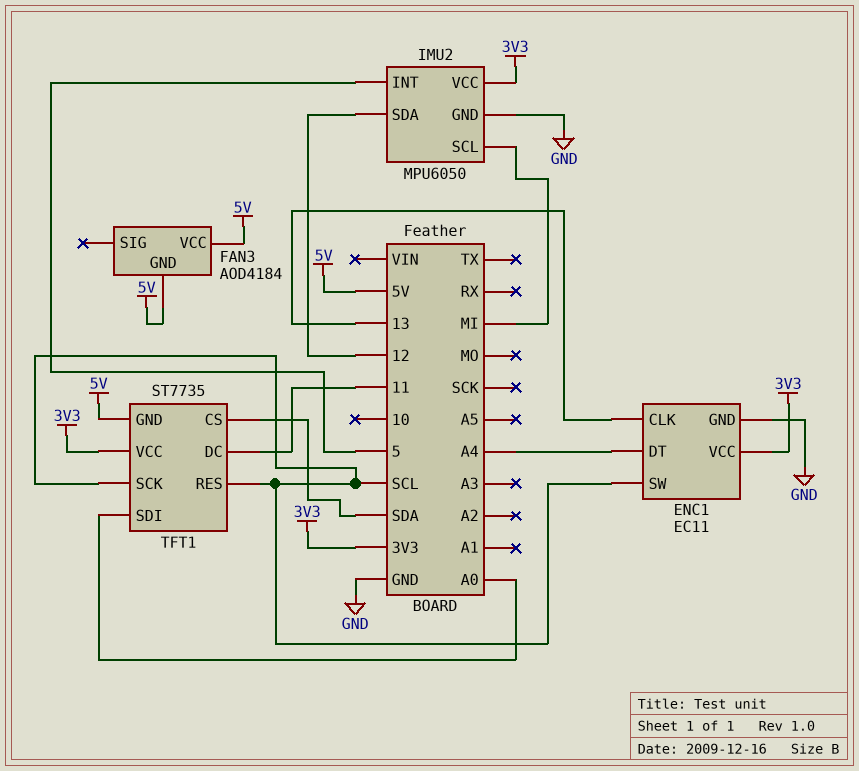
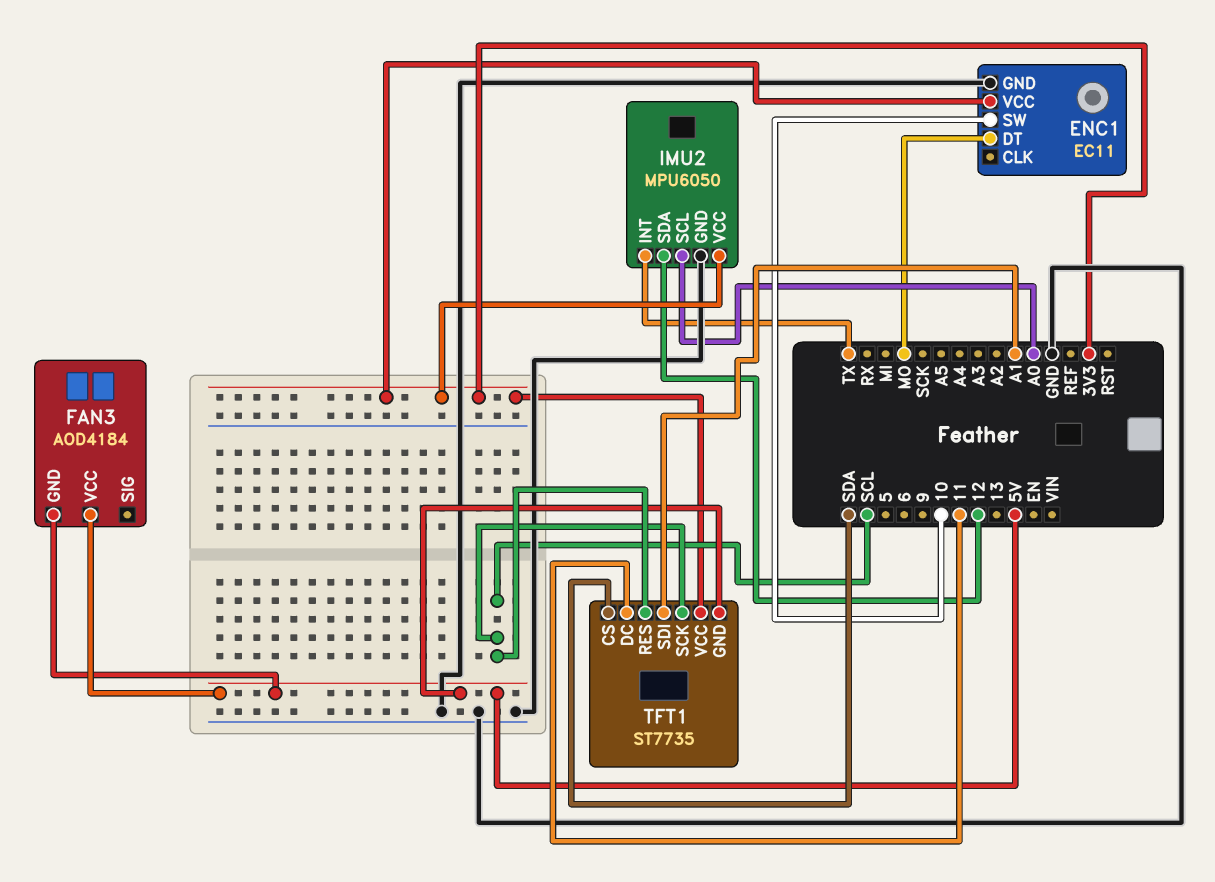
ENC1 pin CLK: 13 -> none
ENC1 pin DT: A4 -> MO
ENC1 pin SW: SCL -> 10
IMU2 pin INT: 5 -> TX
IMU2 pin SCL: MI -> A0
TFT1 pin SDI: A0 -> A1

